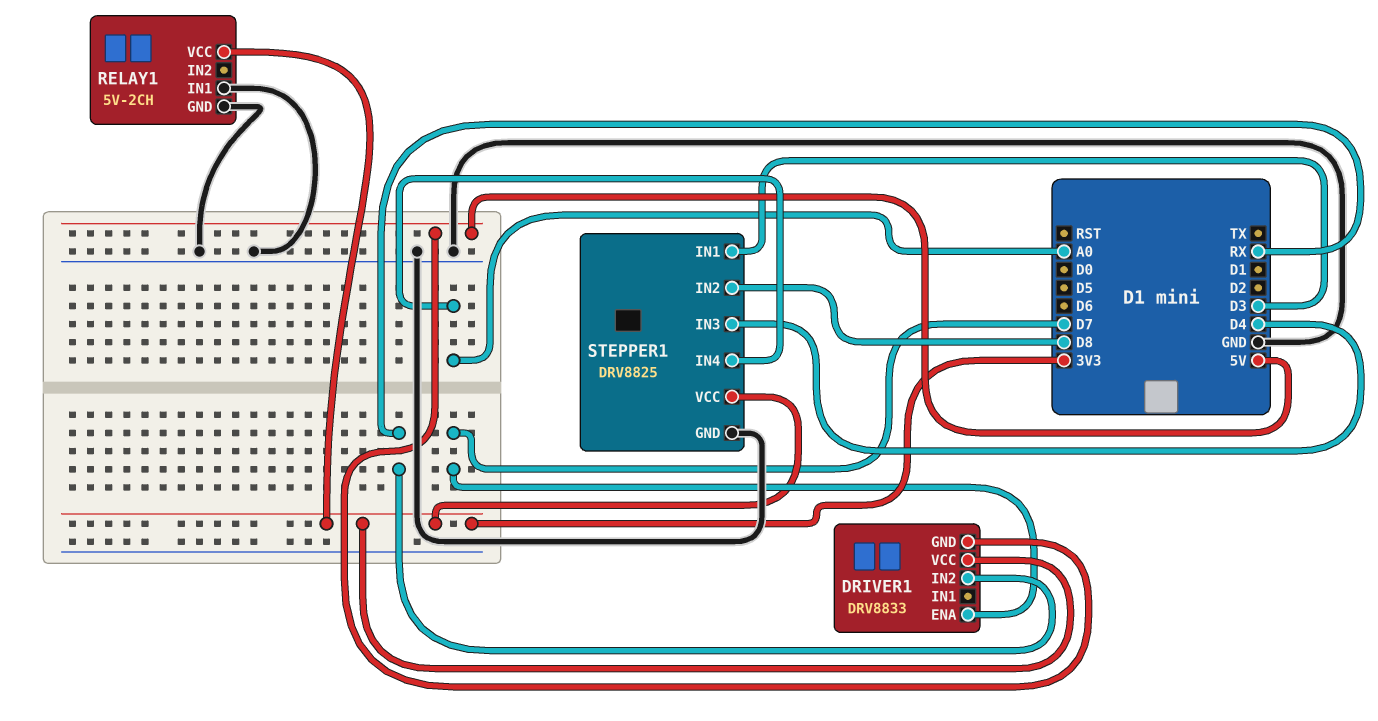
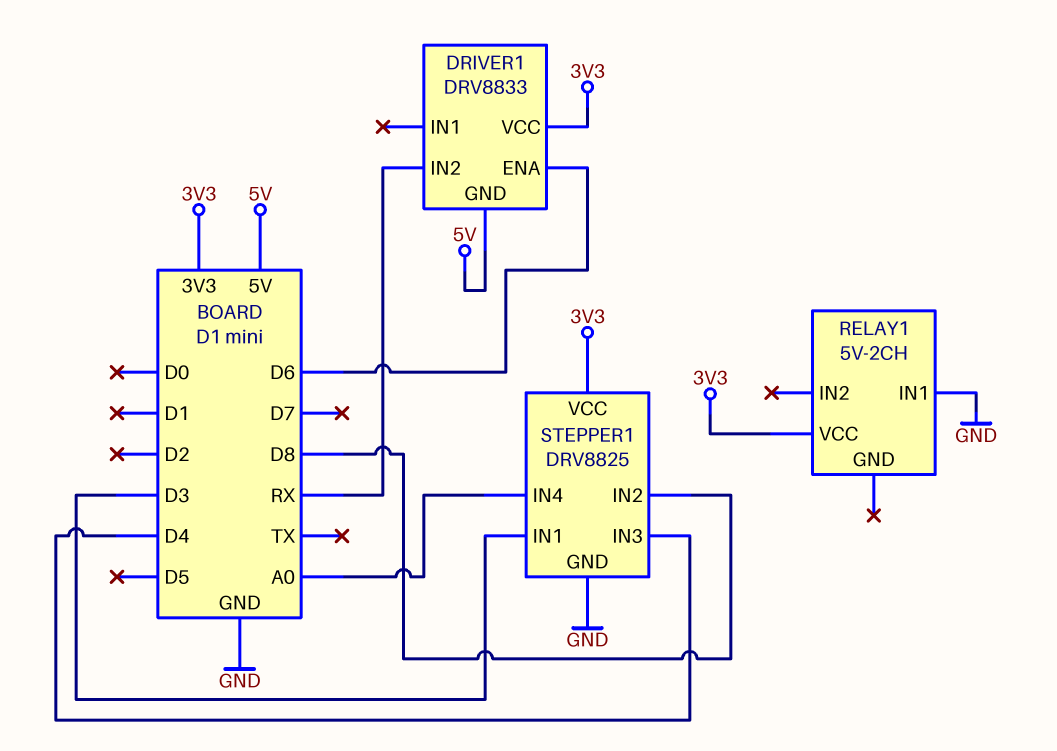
DRIVER1 pin ENA: D7 -> D6
RELAY1 pin GND: GND -> none

